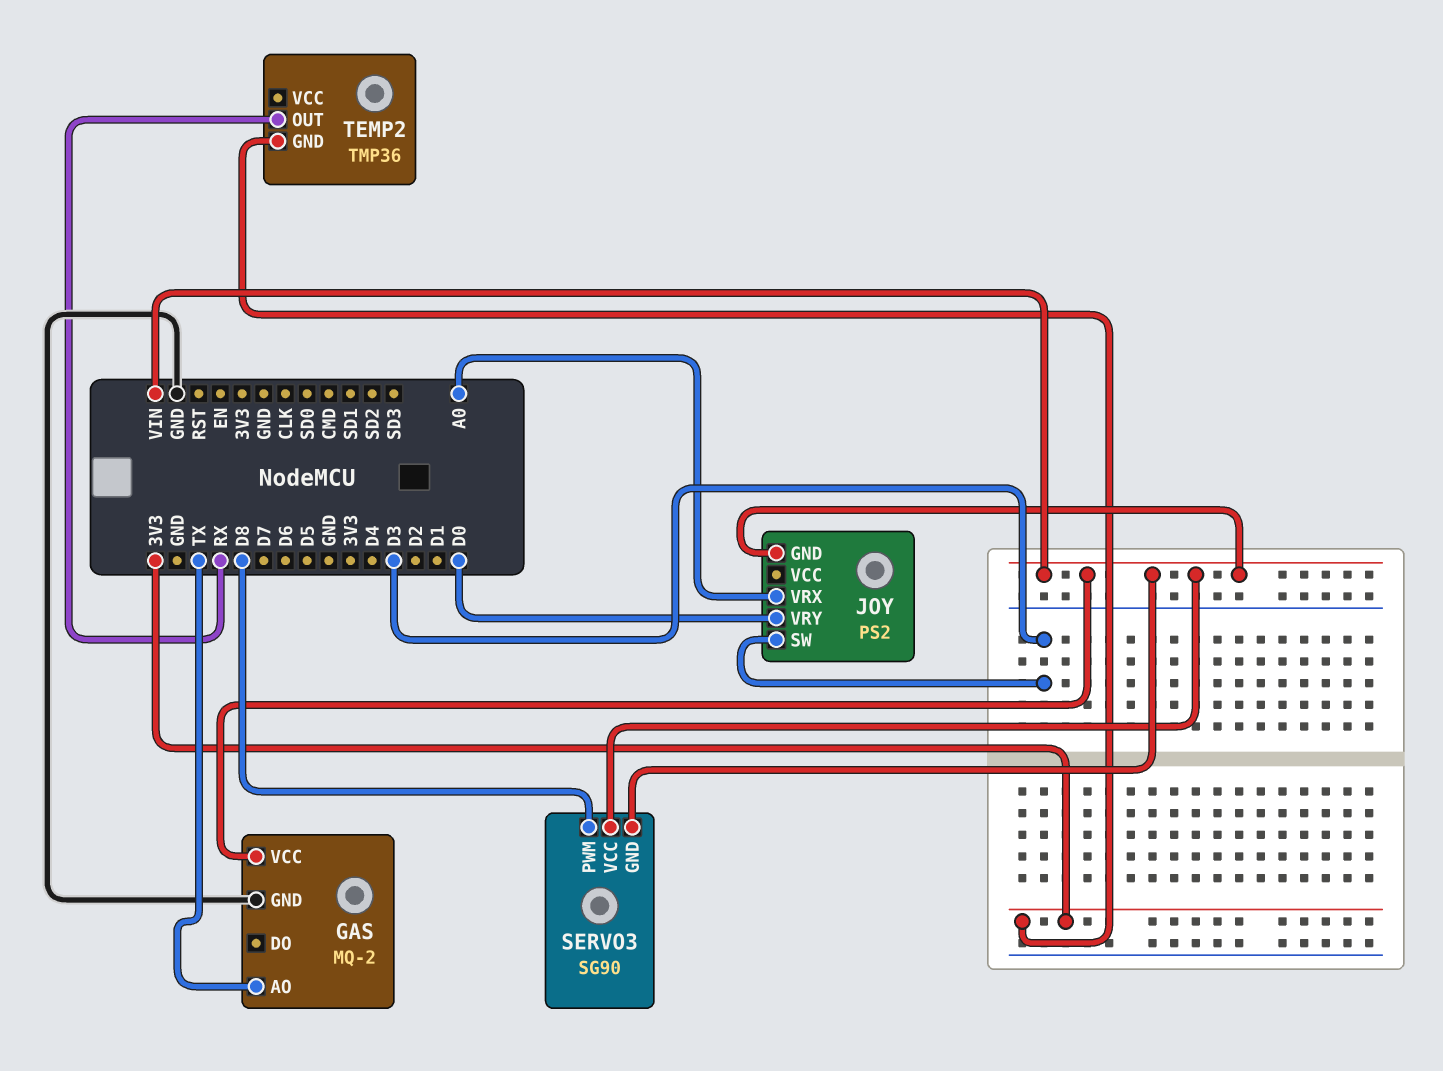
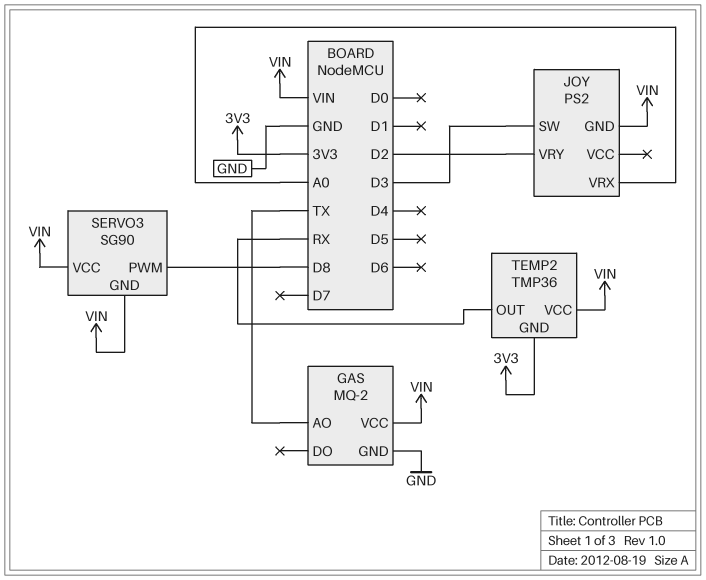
JOY pin VRY: D0 -> D2
TEMP2 pin VCC: none -> VIN

